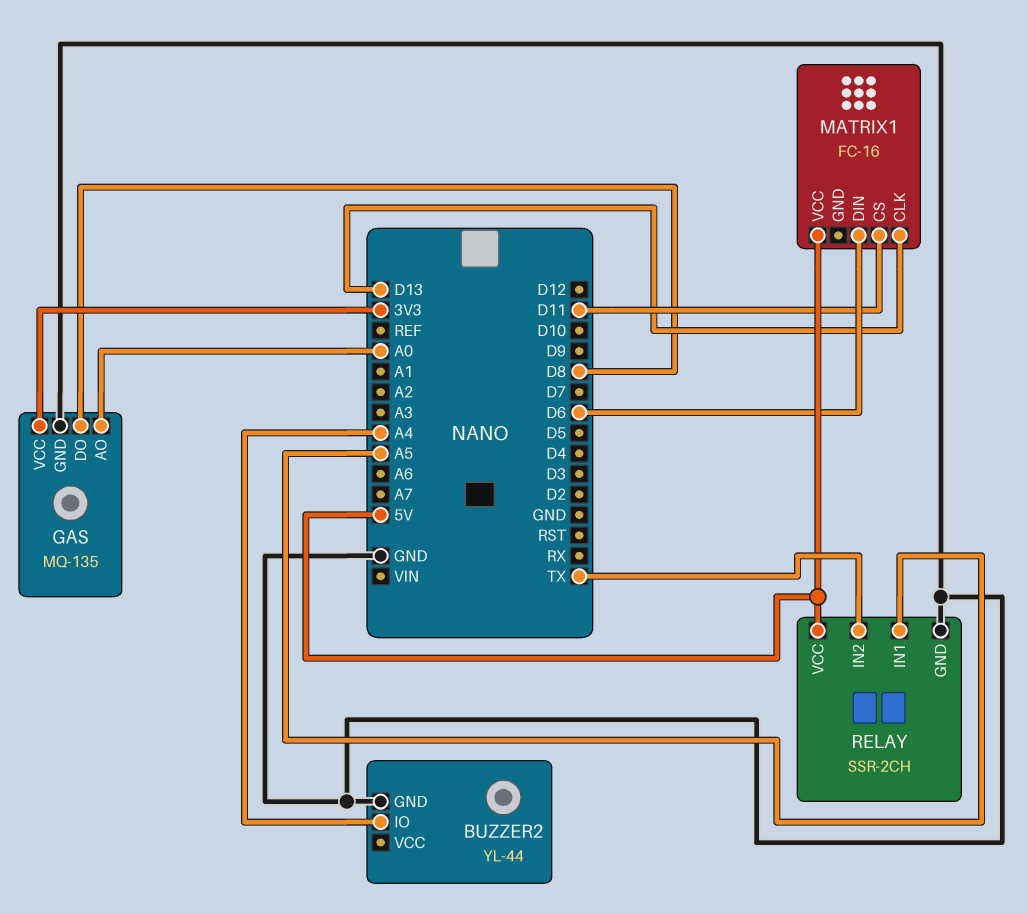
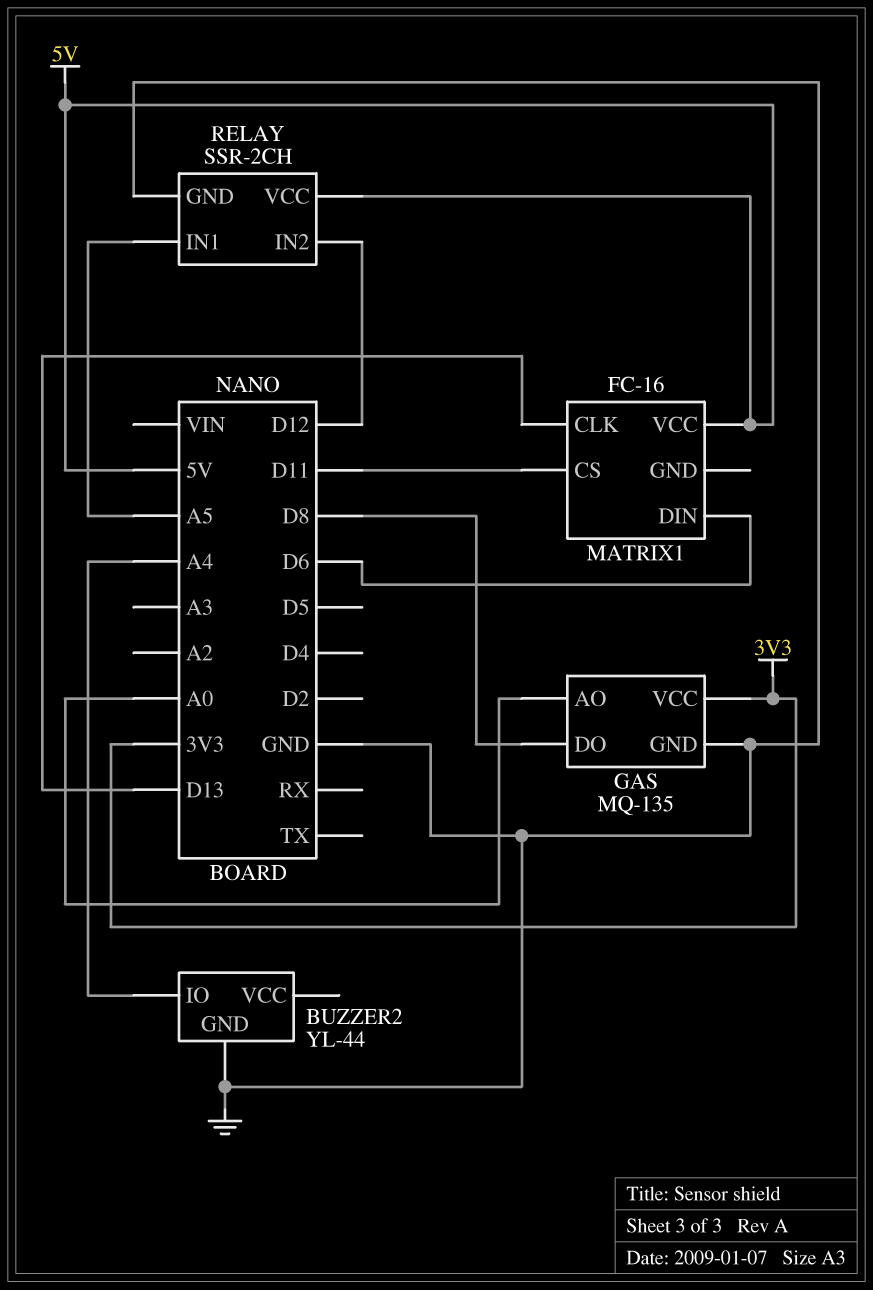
RELAY pin IN2: TX -> D12

